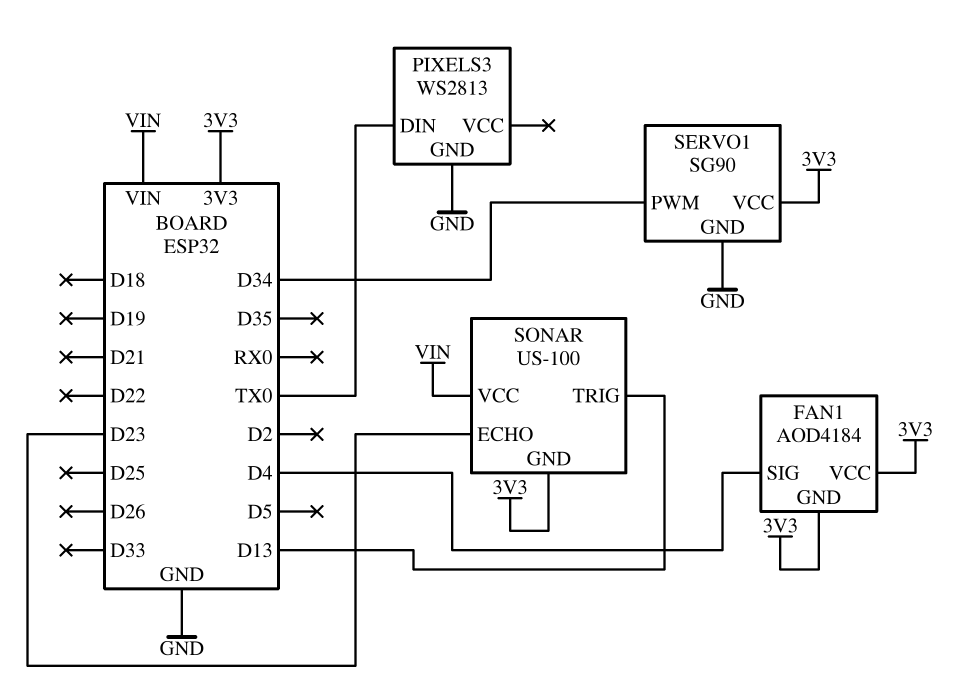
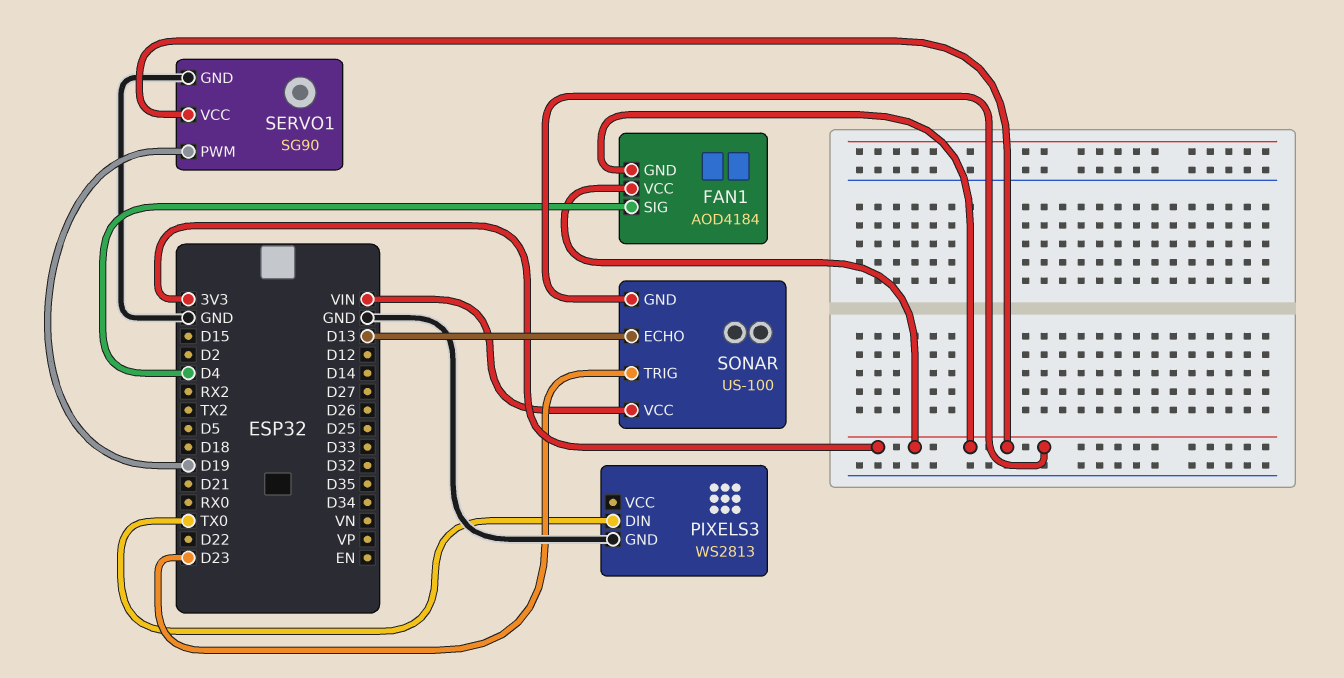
SERVO1 pin PWM: D34 -> D19
SONAR pin ECHO: D23 -> D13
SONAR pin TRIG: D13 -> D23

